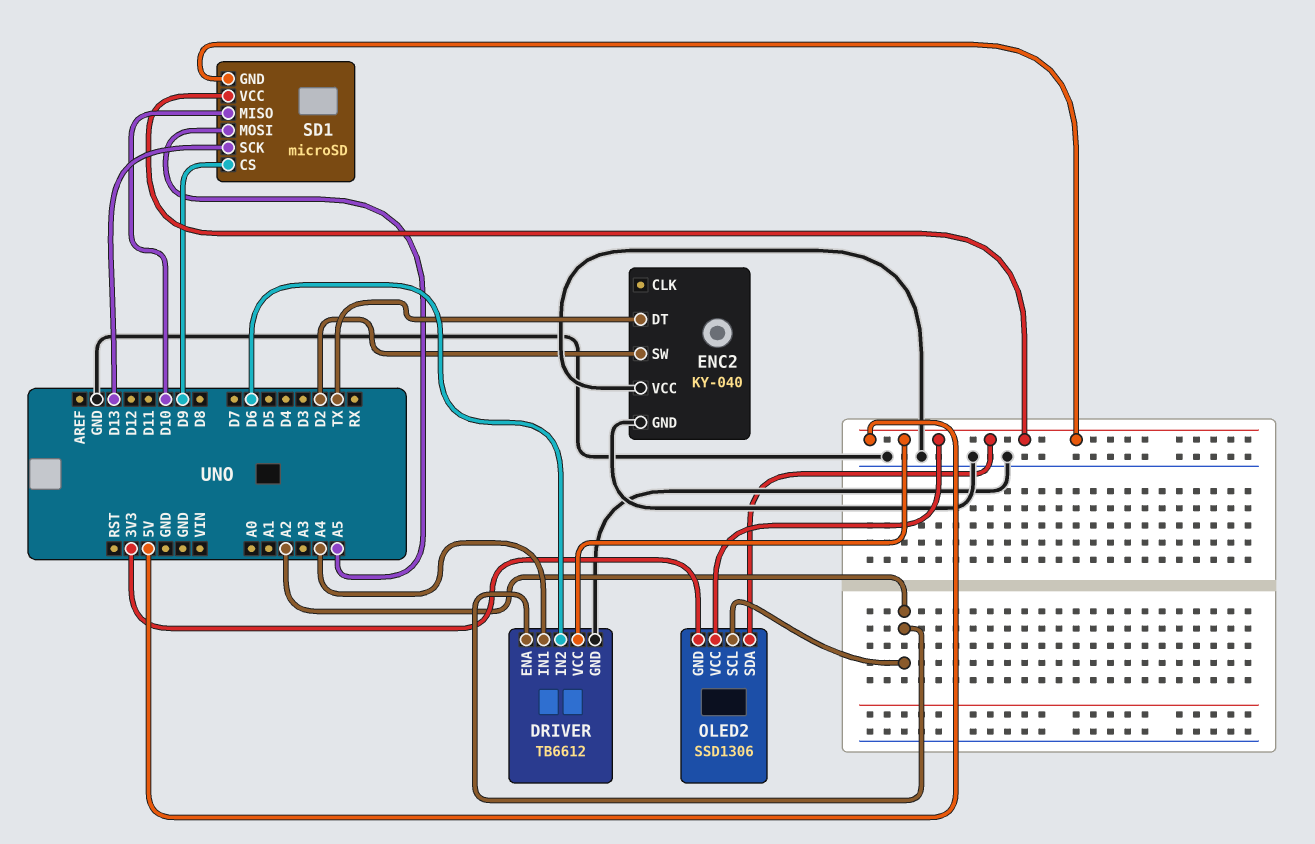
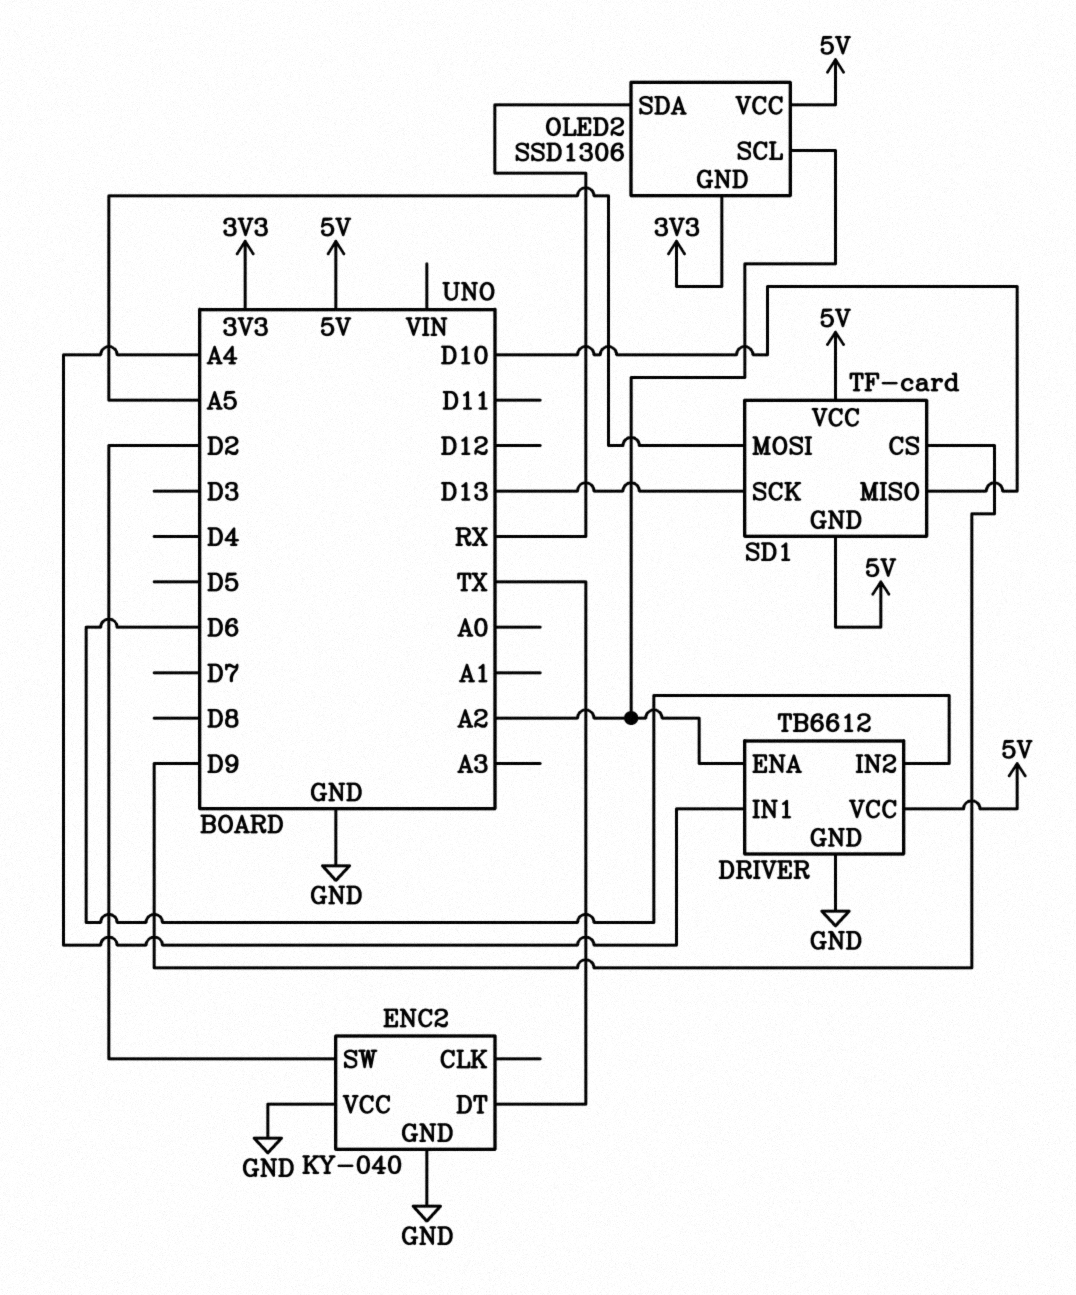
OLED2 pin SDA: 5V -> RX
SD1: microSD -> TF-card

